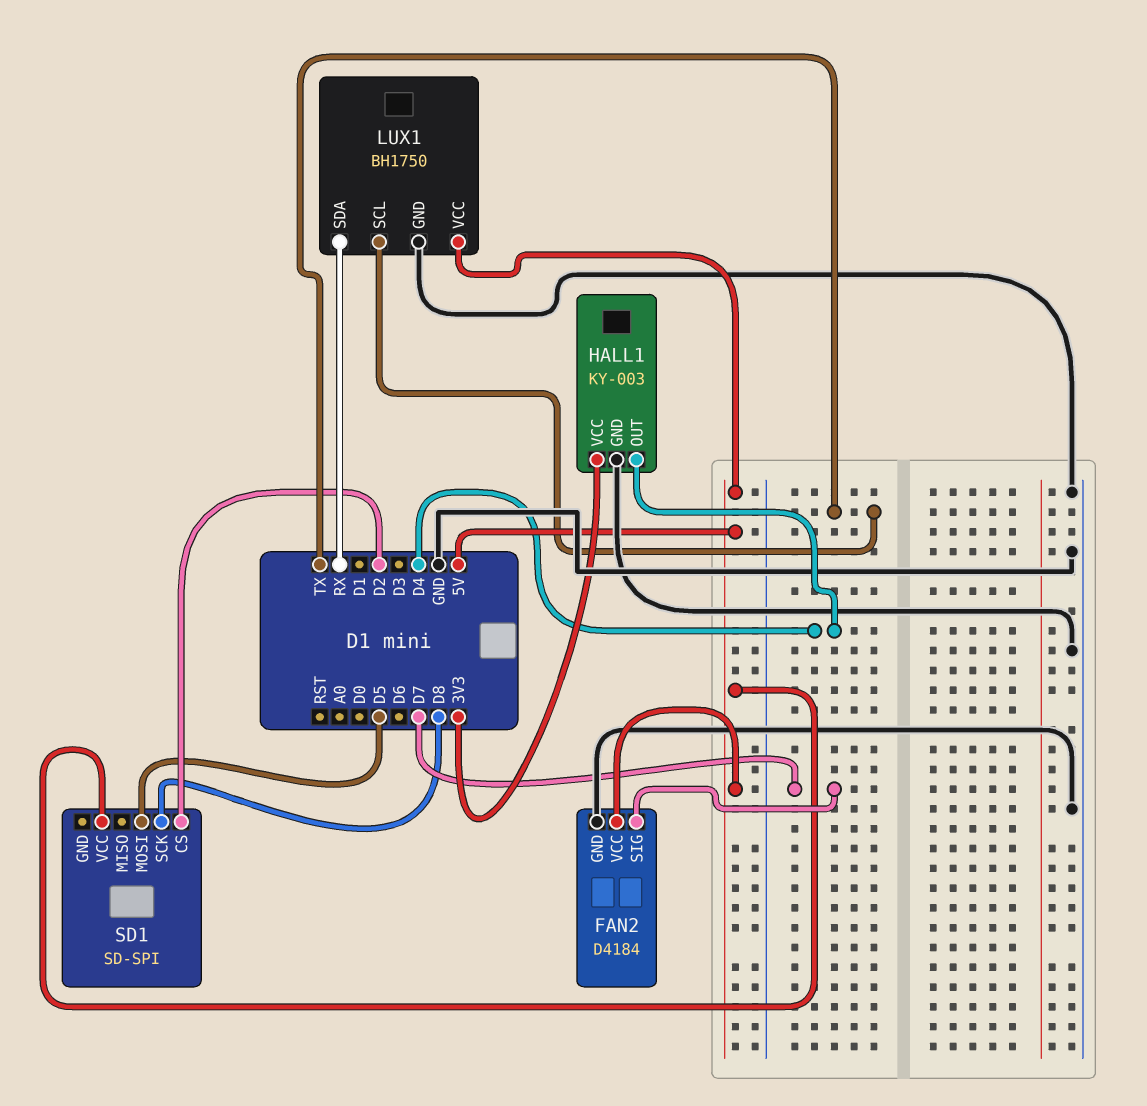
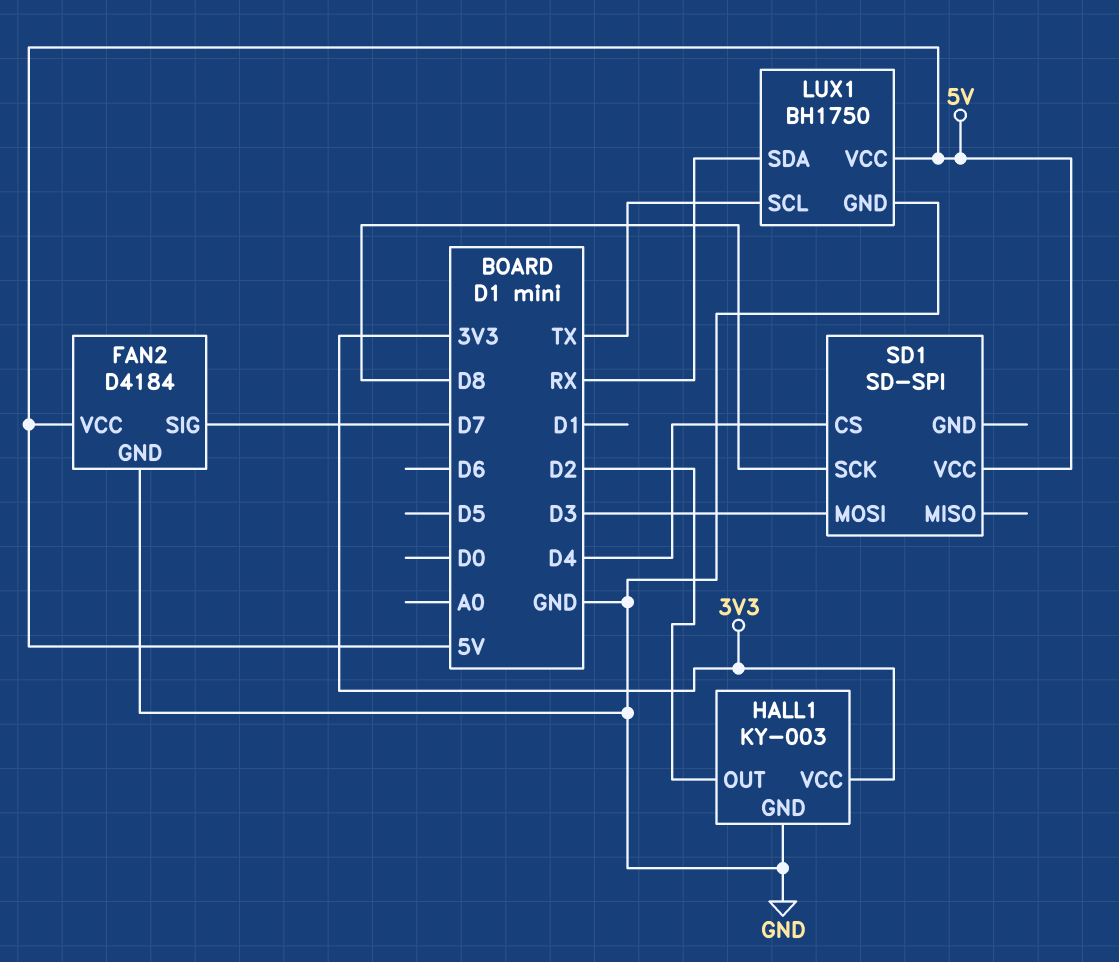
HALL1 pin OUT: D4 -> D2
SD1 pin CS: D2 -> D4
SD1 pin MOSI: D5 -> D3

